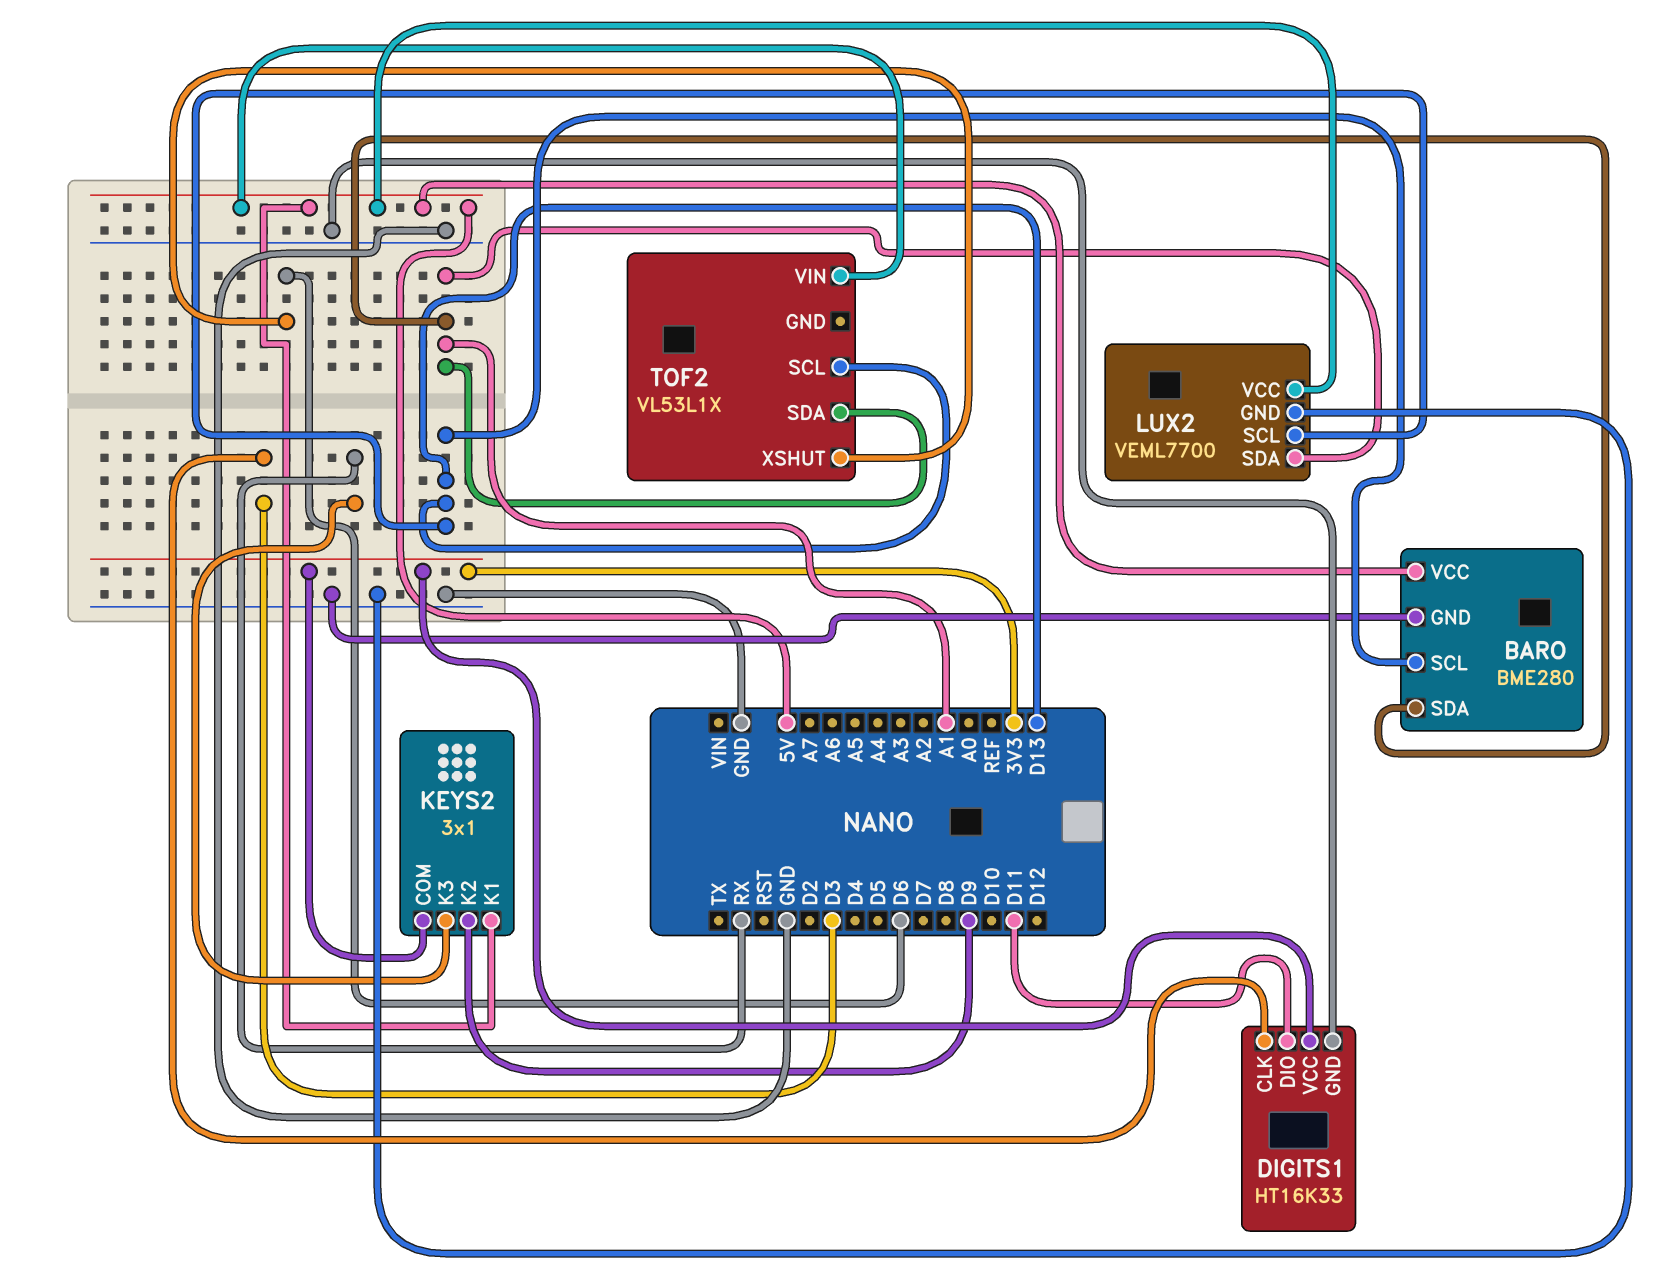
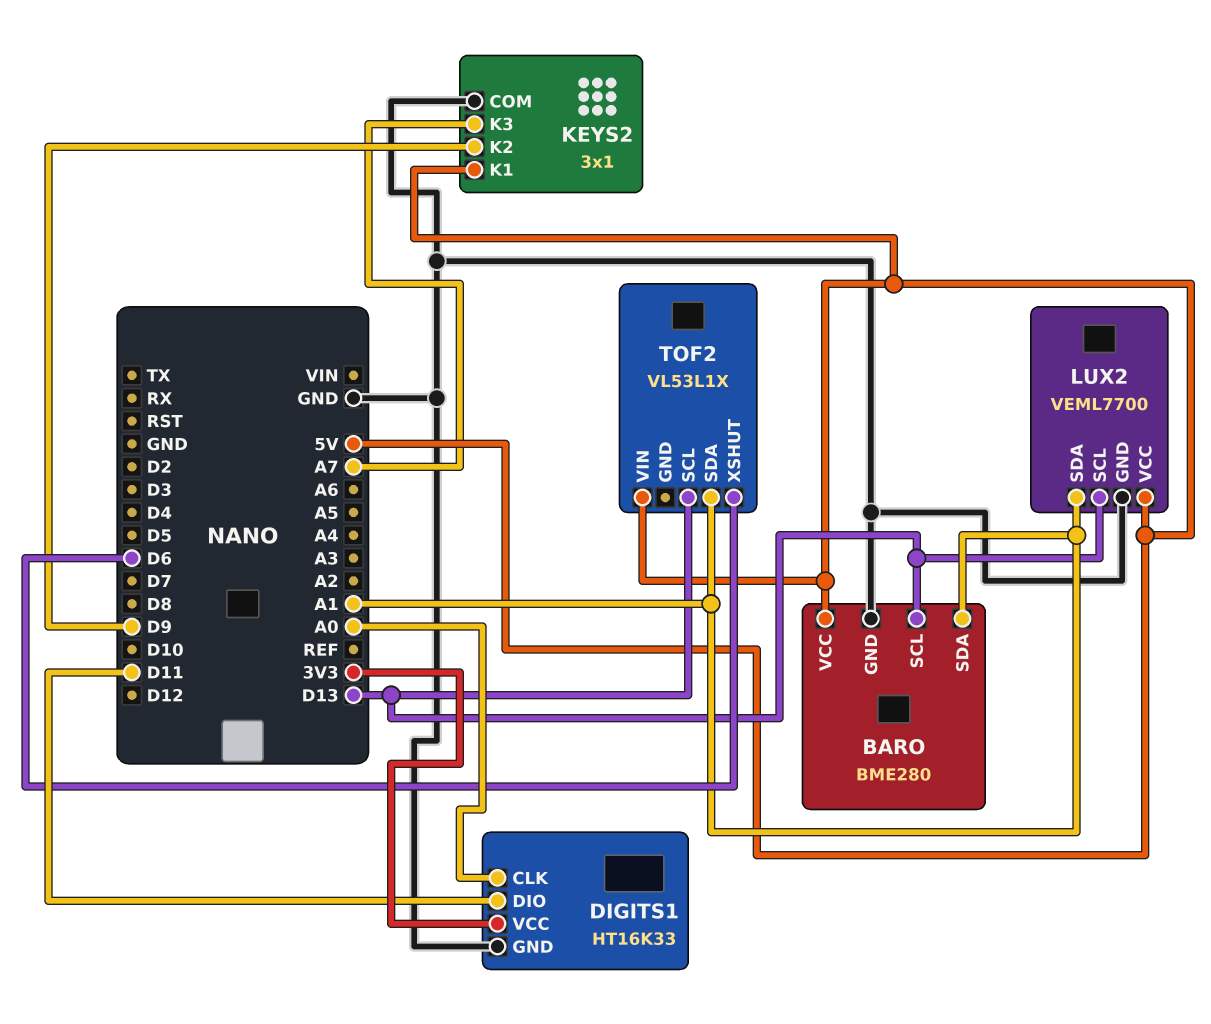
DIGITS1 pin CLK: D3 -> A0
KEYS2 pin COM: 3V3 -> GND
KEYS2 pin K3: RX -> A7

